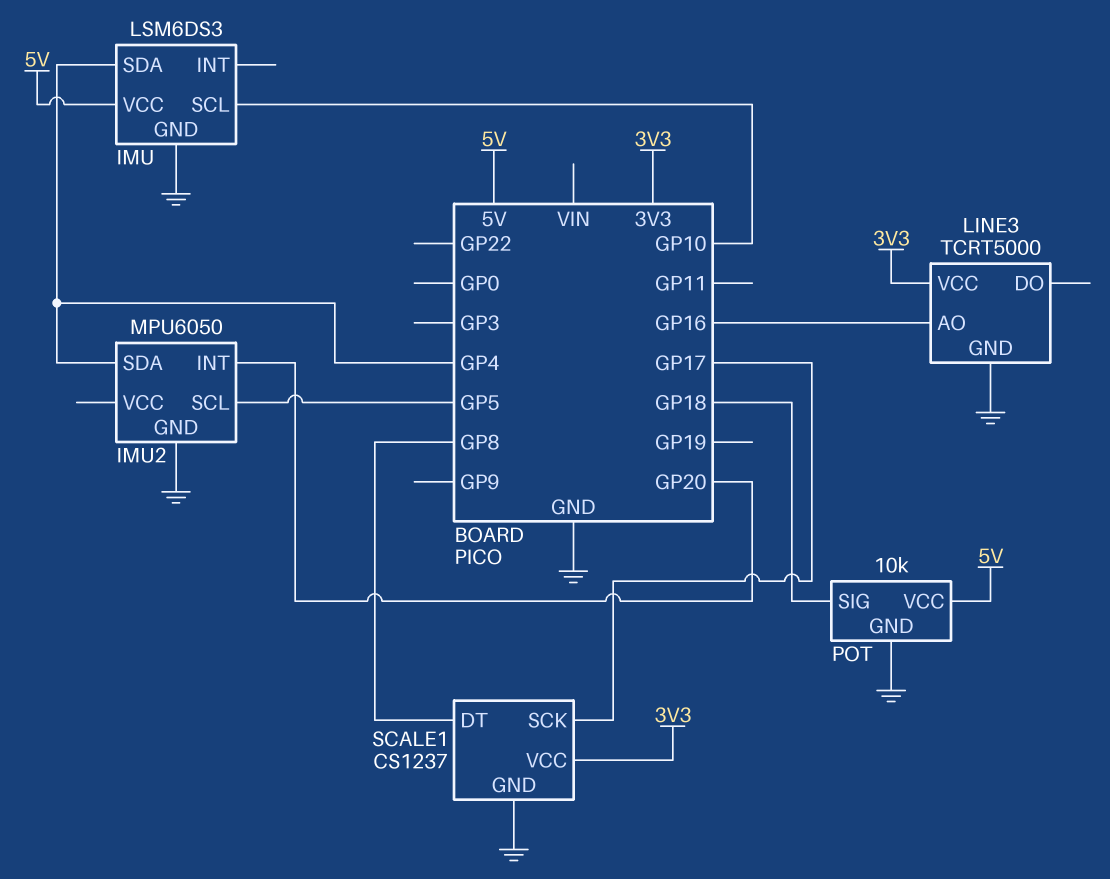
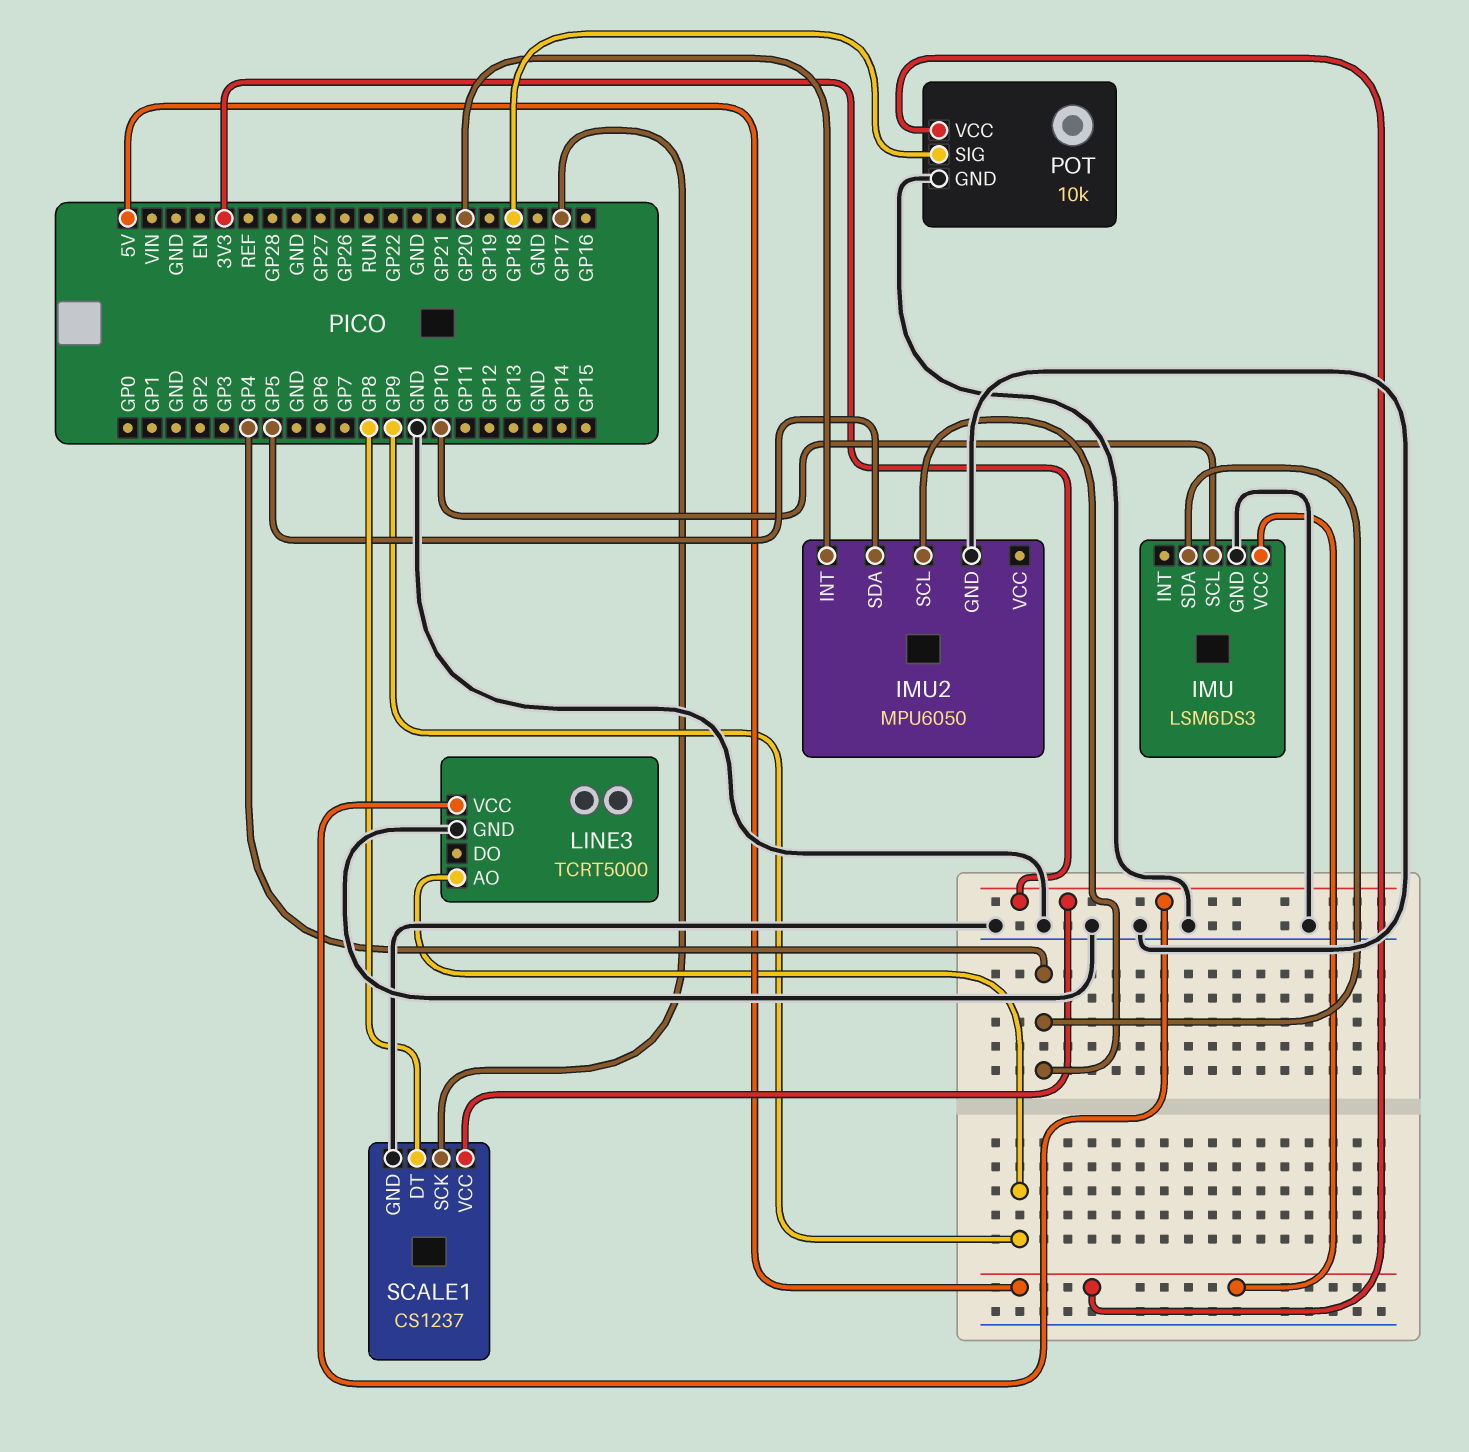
IMU2 pin SCL: GP5 -> GP4
IMU2 pin SDA: GP4 -> GP5
LINE3 pin AO: GP16 -> GP9

